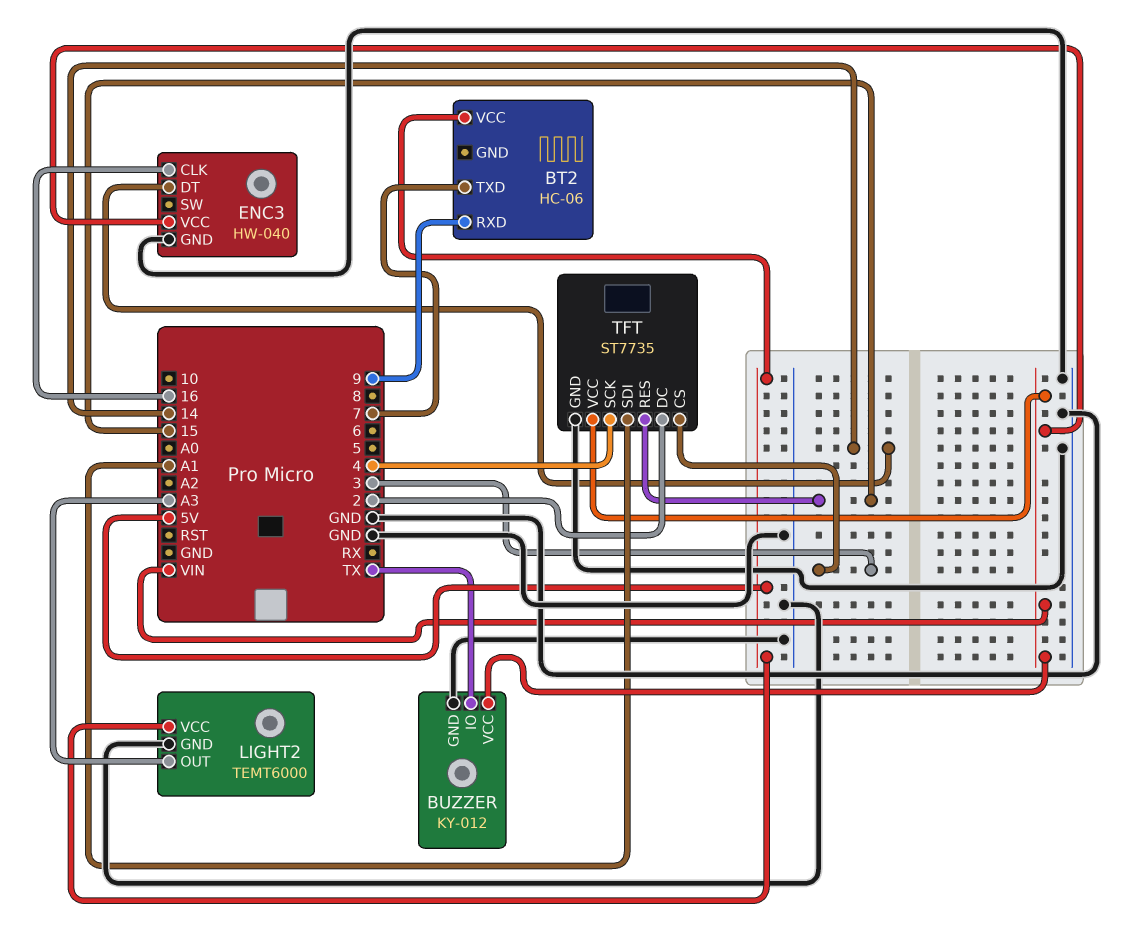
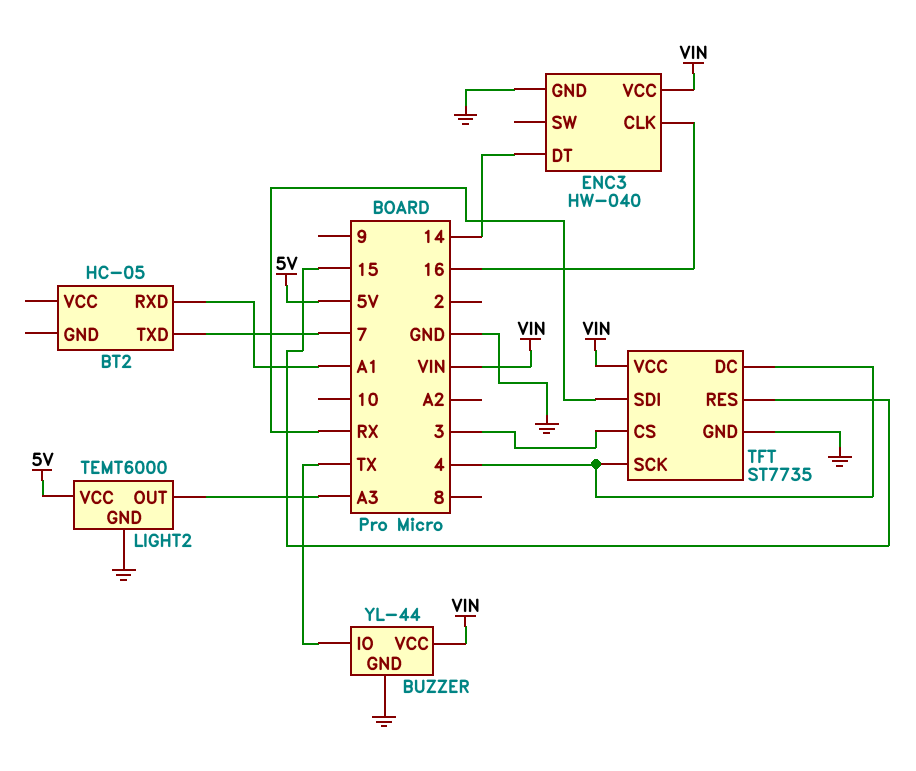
BT2: HC-06 -> HC-05
BT2 pin RXD: 9 -> A1
BT2 pin VCC: 5V -> none
BUZZER: KY-012 -> YL-44
TFT pin DC: 2 -> 4
TFT pin SDI: A1 -> RX

